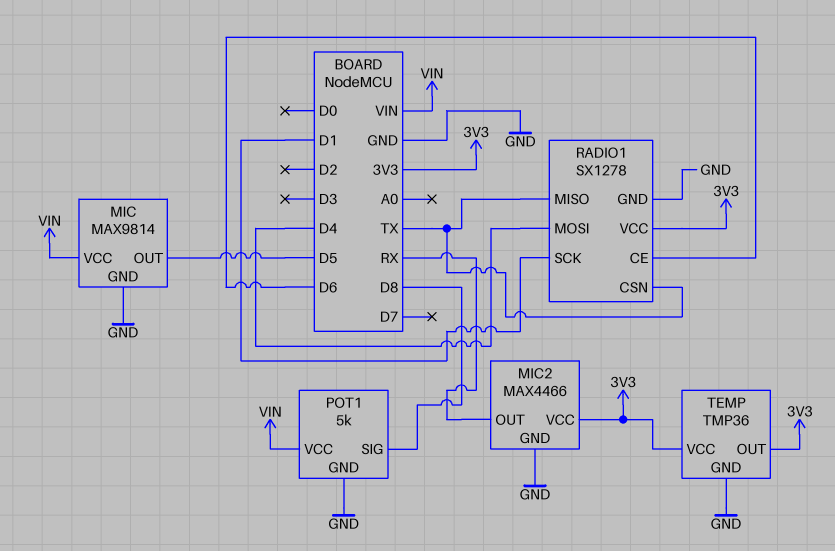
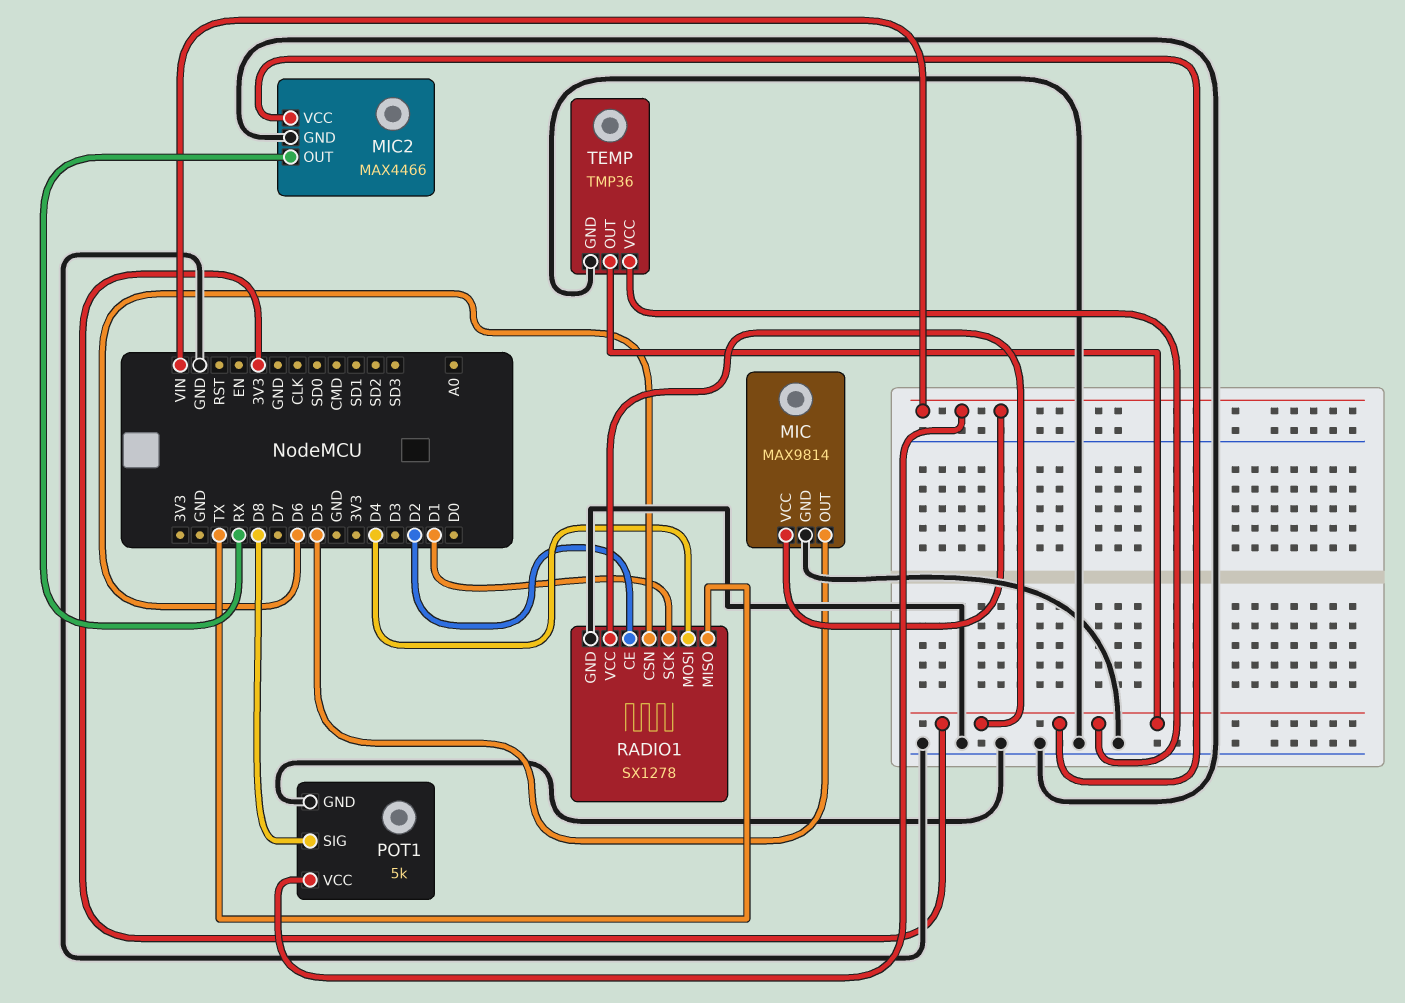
RADIO1 pin CE: D6 -> D2
RADIO1 pin CSN: TX -> D6

